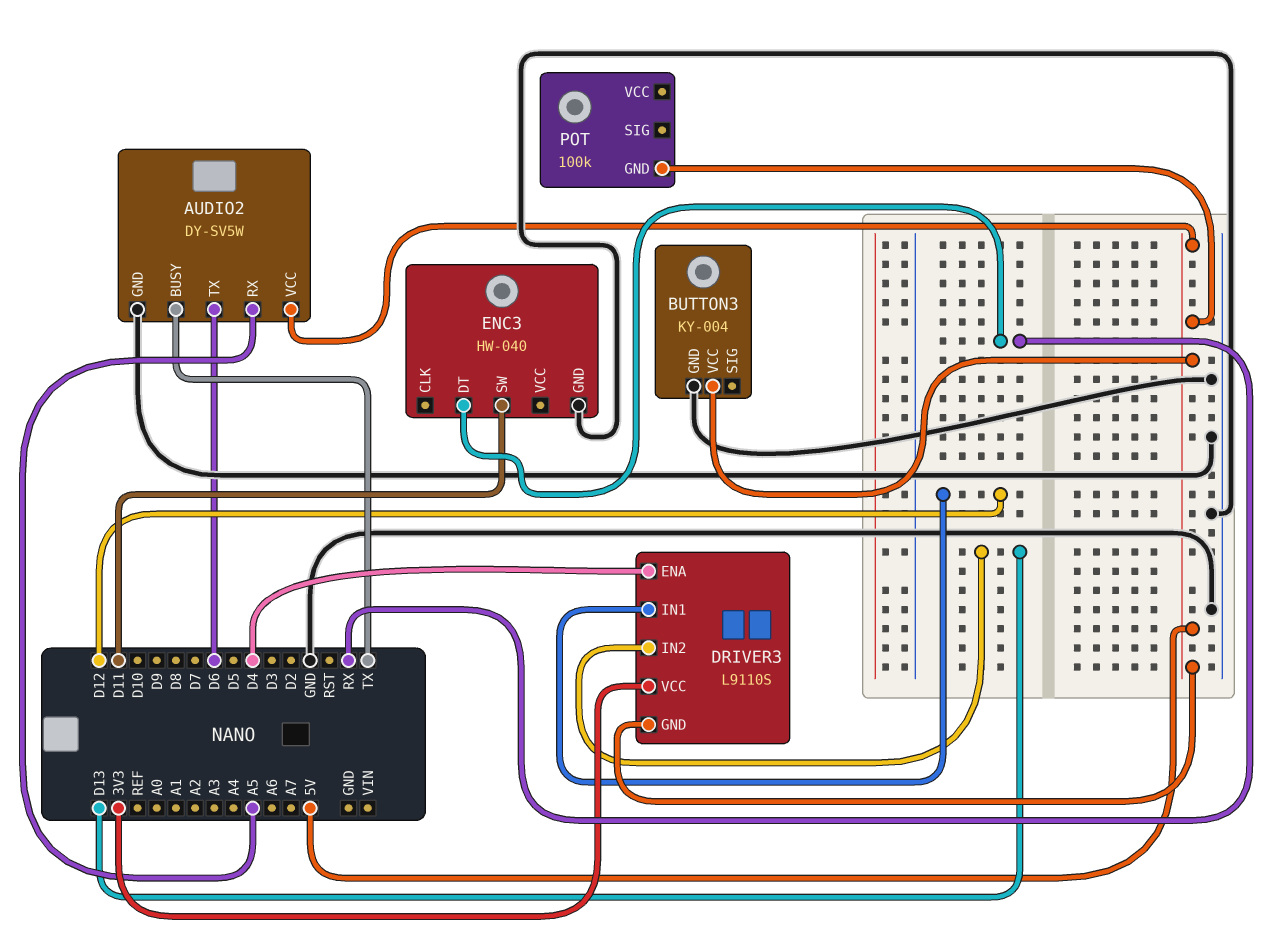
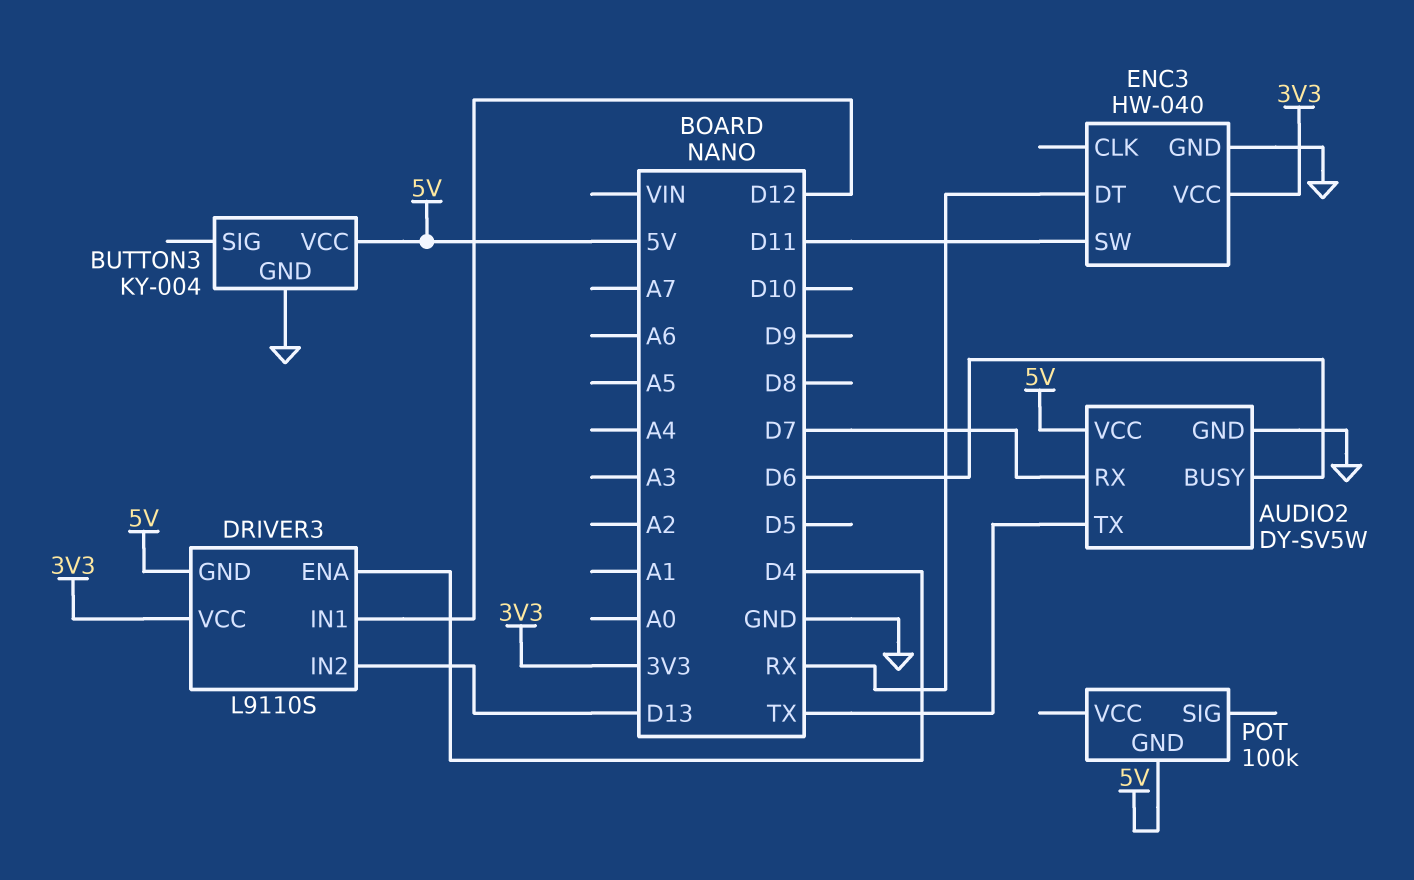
AUDIO2 pin BUSY: TX -> D6
AUDIO2 pin RX: A5 -> D7
AUDIO2 pin TX: D6 -> TX
ENC3 pin VCC: none -> 3V3

